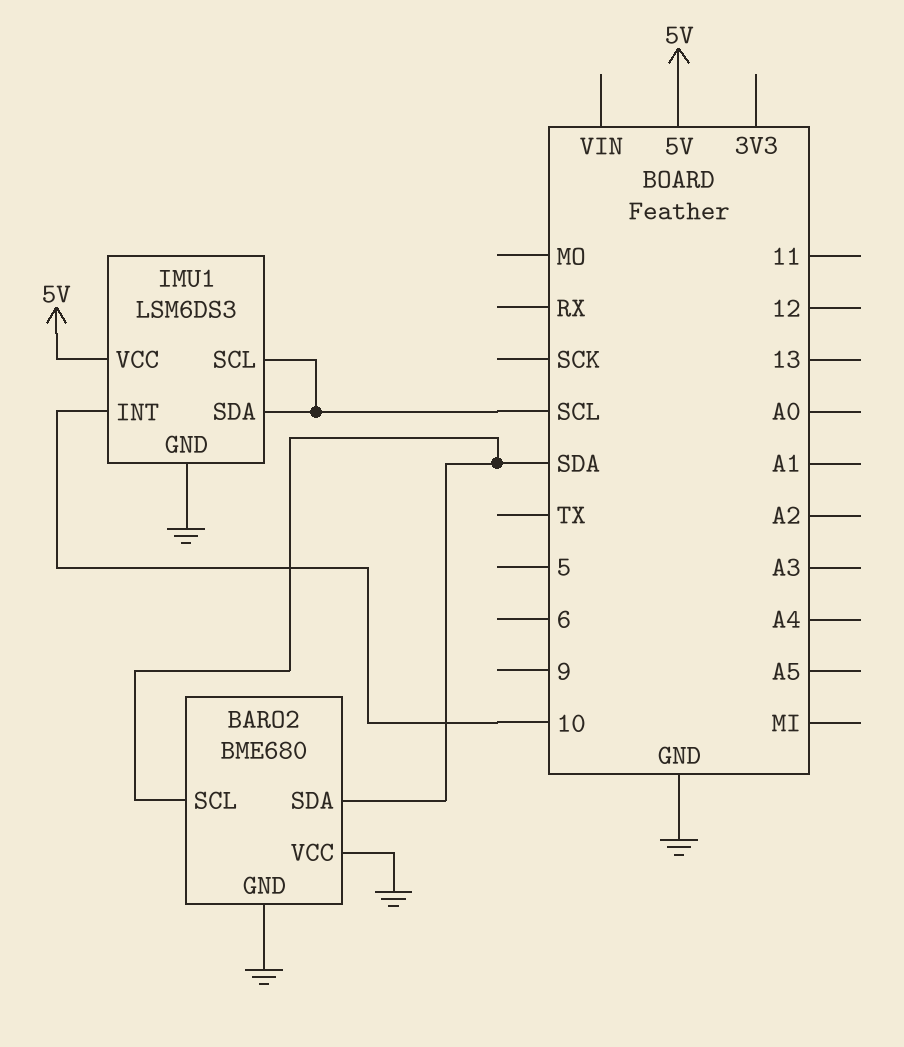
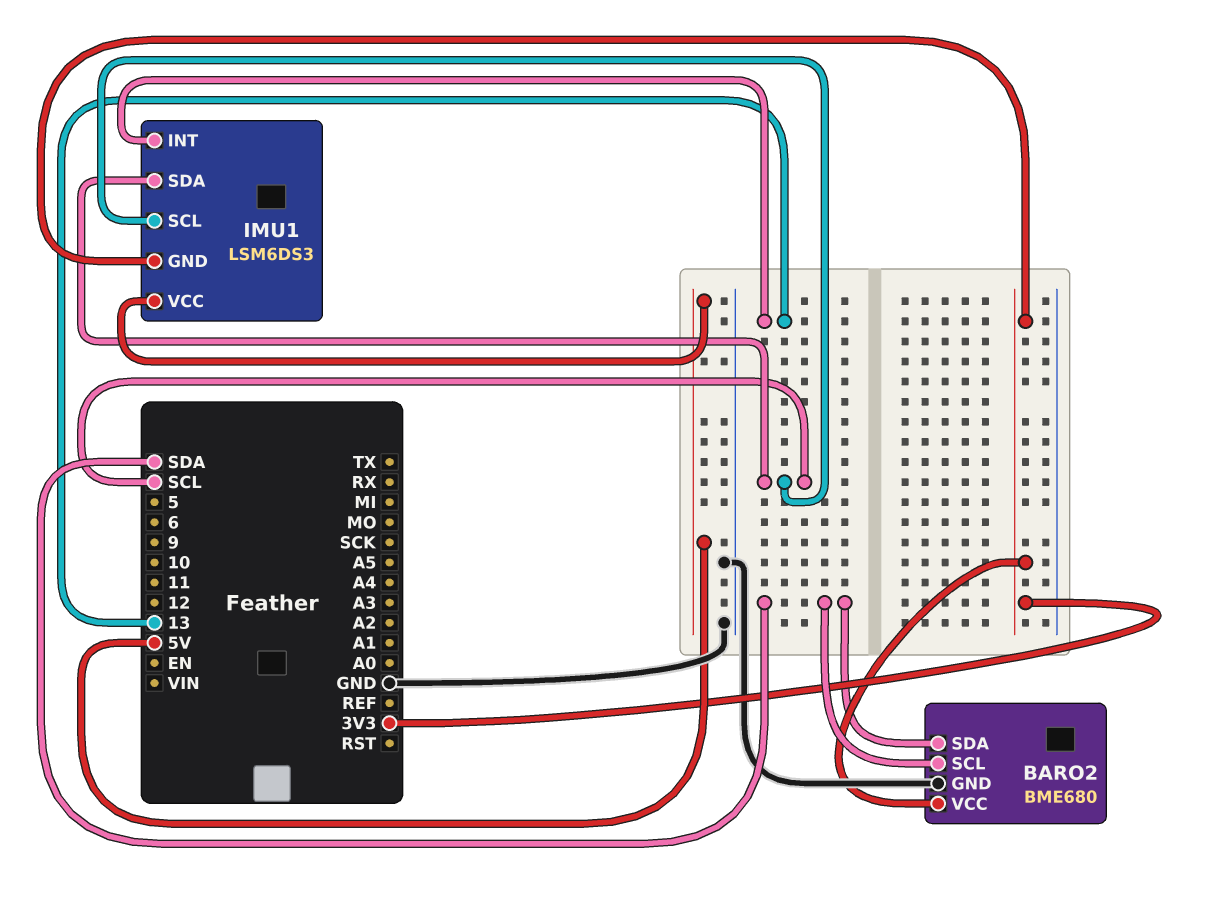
BARO2 pin VCC: GND -> 3V3
IMU1 pin GND: GND -> 3V3
IMU1 pin INT: 10 -> 13

